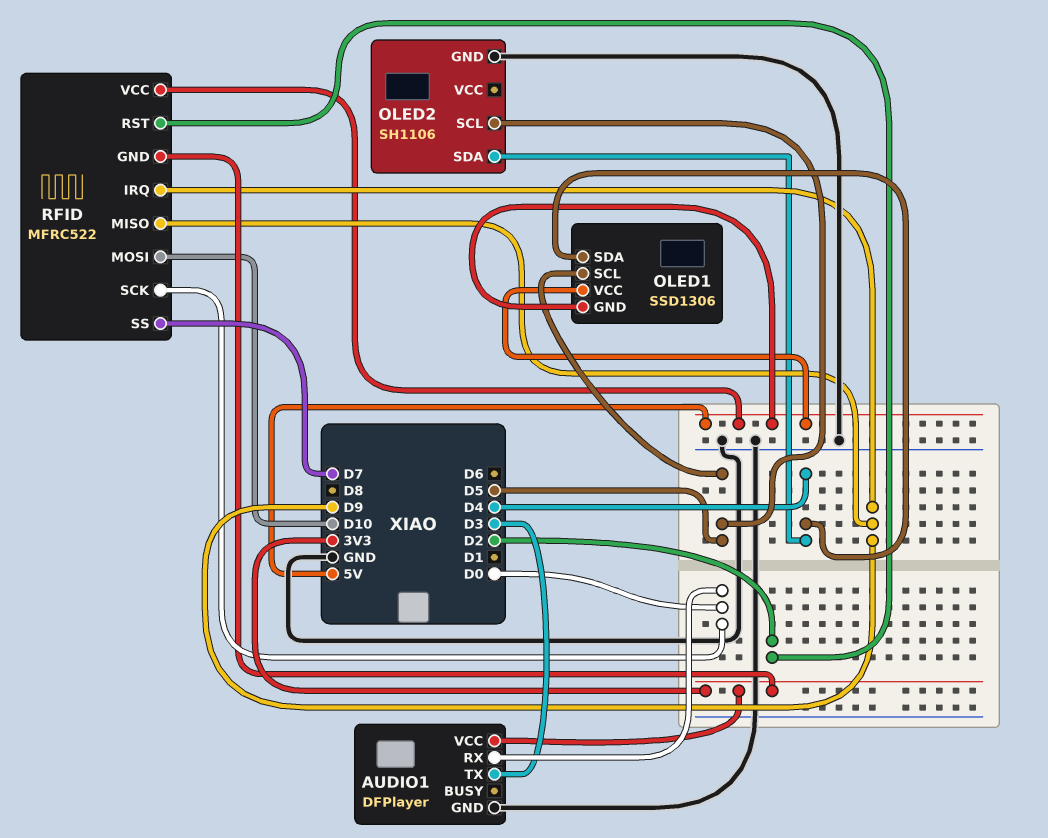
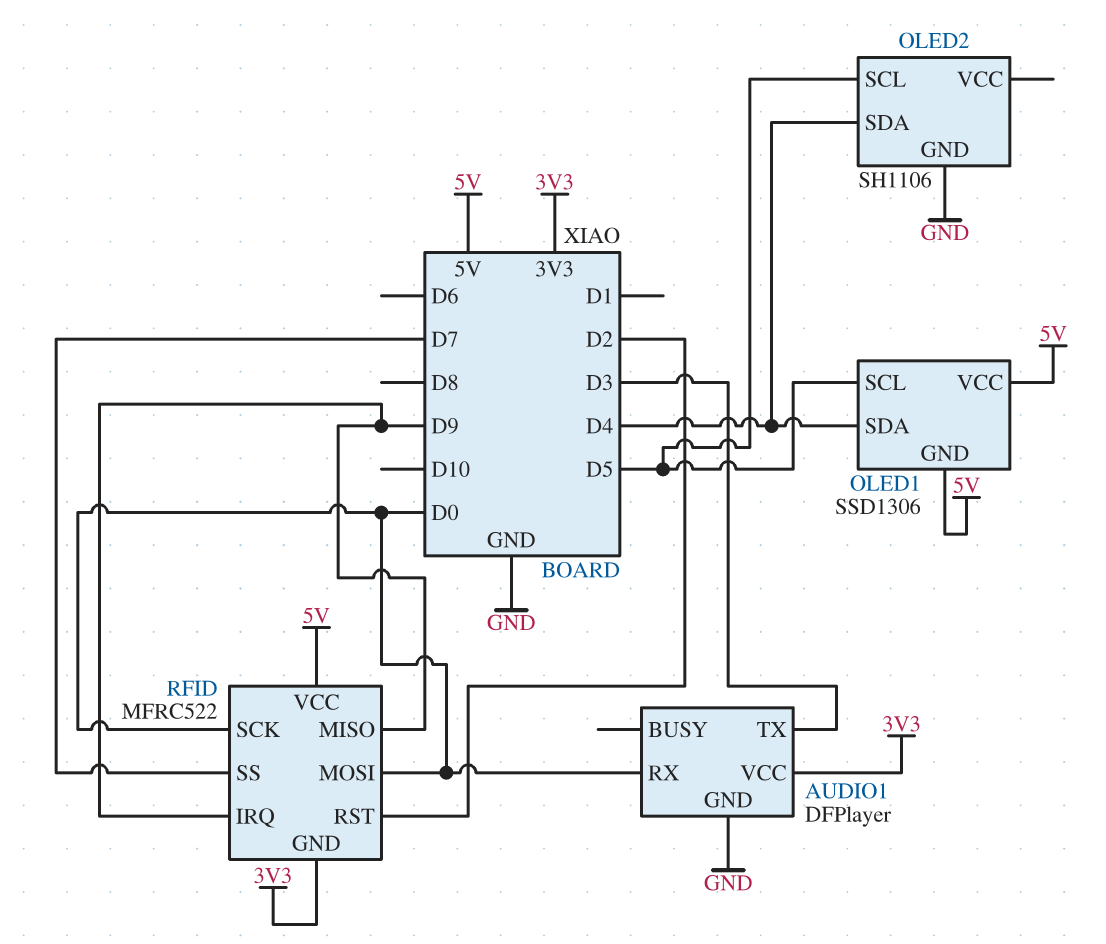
RFID pin MOSI: D10 -> D0

